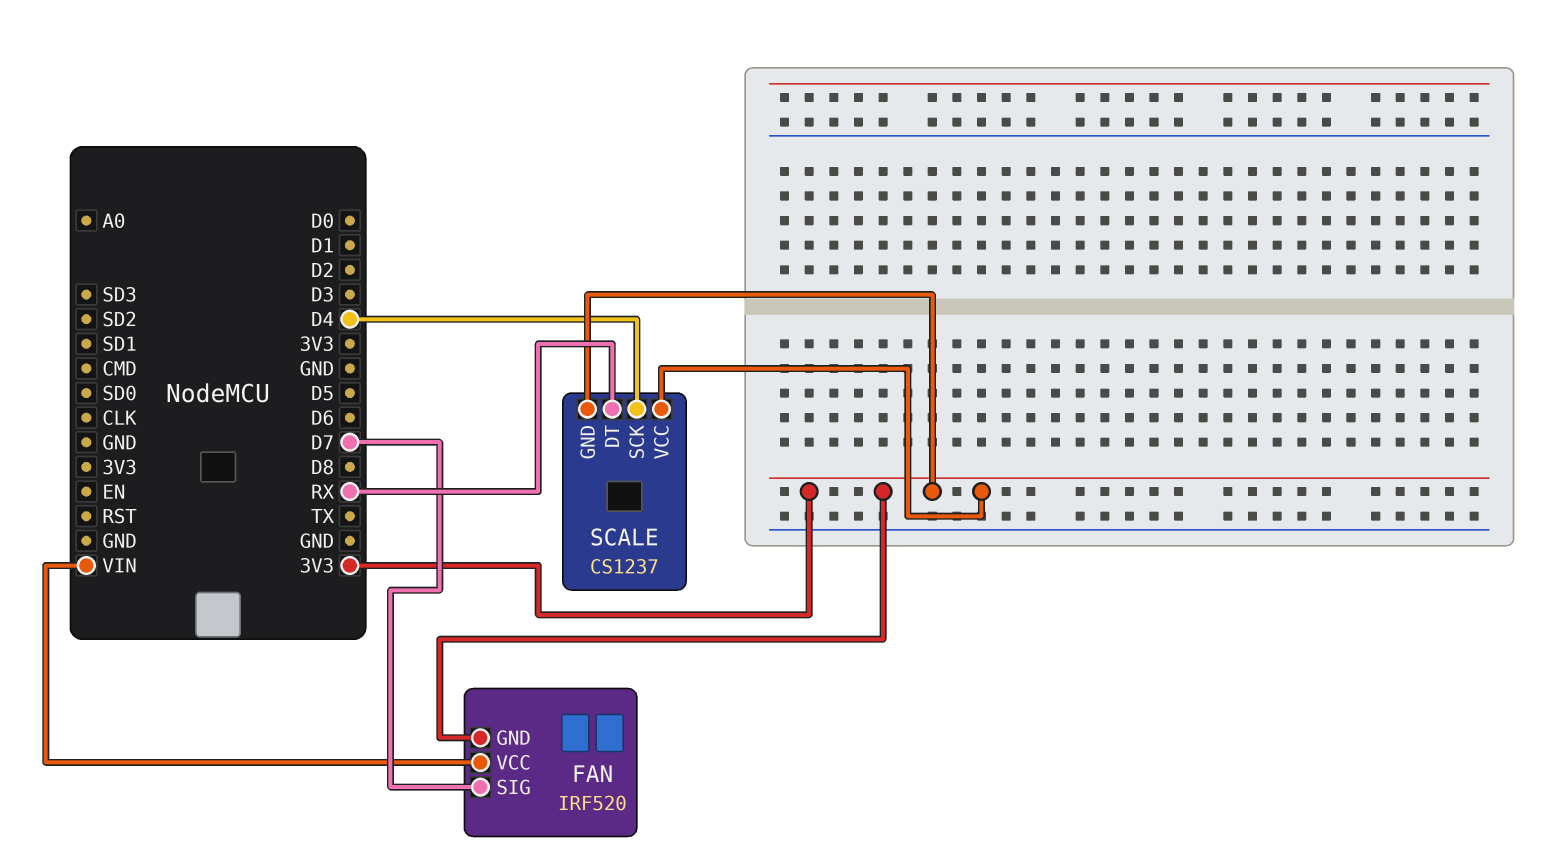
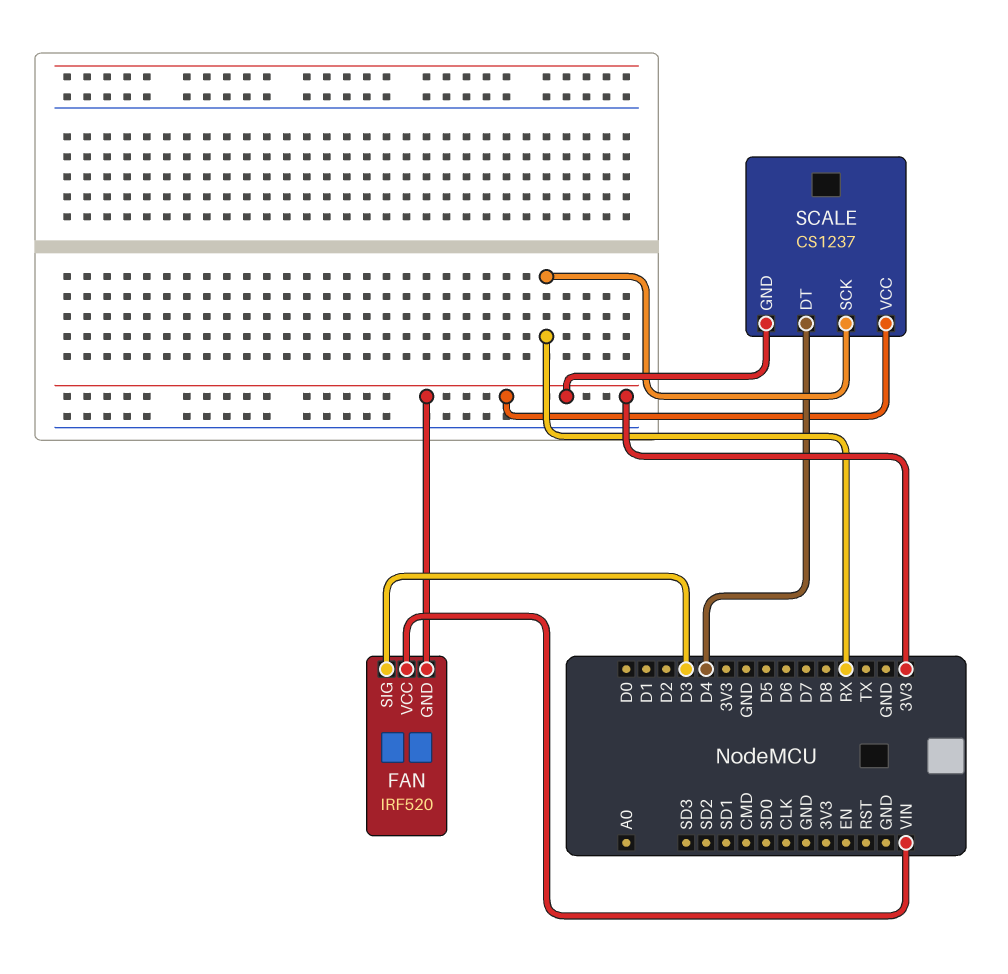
FAN pin SIG: D7 -> D3
SCALE pin DT: RX -> D4
SCALE pin SCK: D4 -> RX

